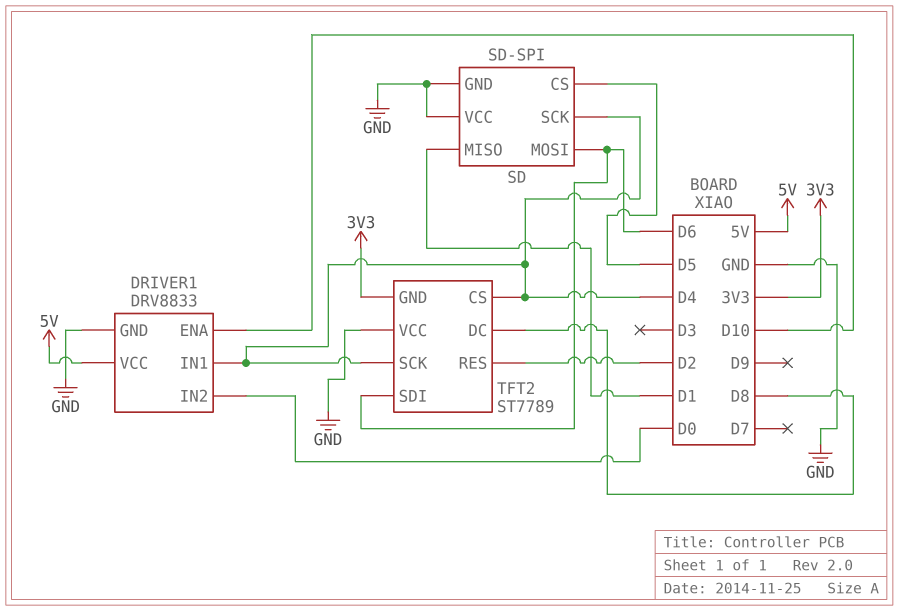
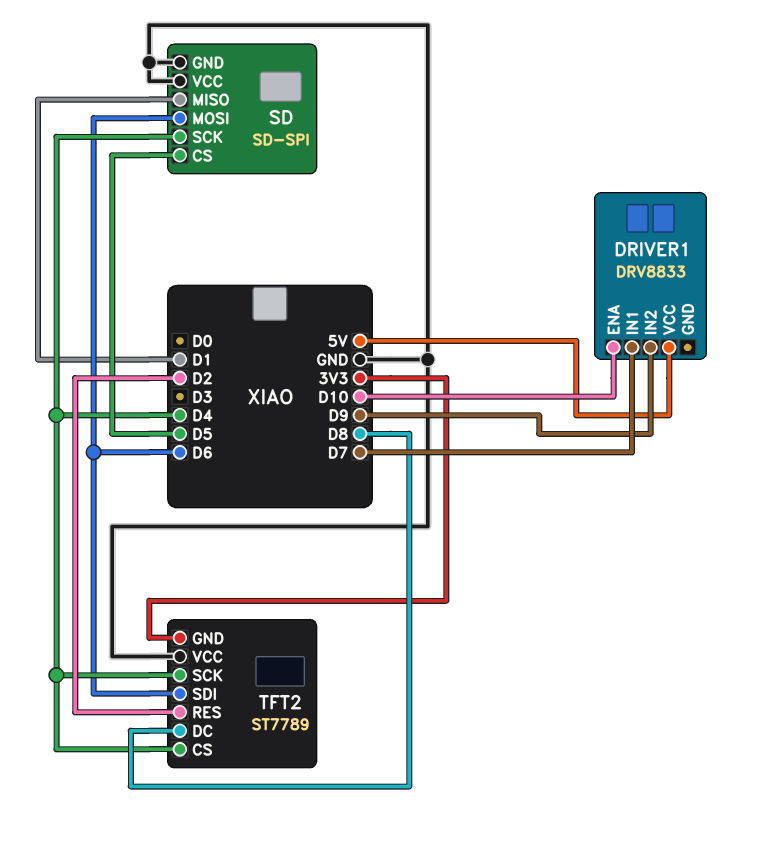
DRIVER1 pin GND: GND -> none
DRIVER1 pin IN1: D4 -> D7
DRIVER1 pin IN2: D0 -> D9

